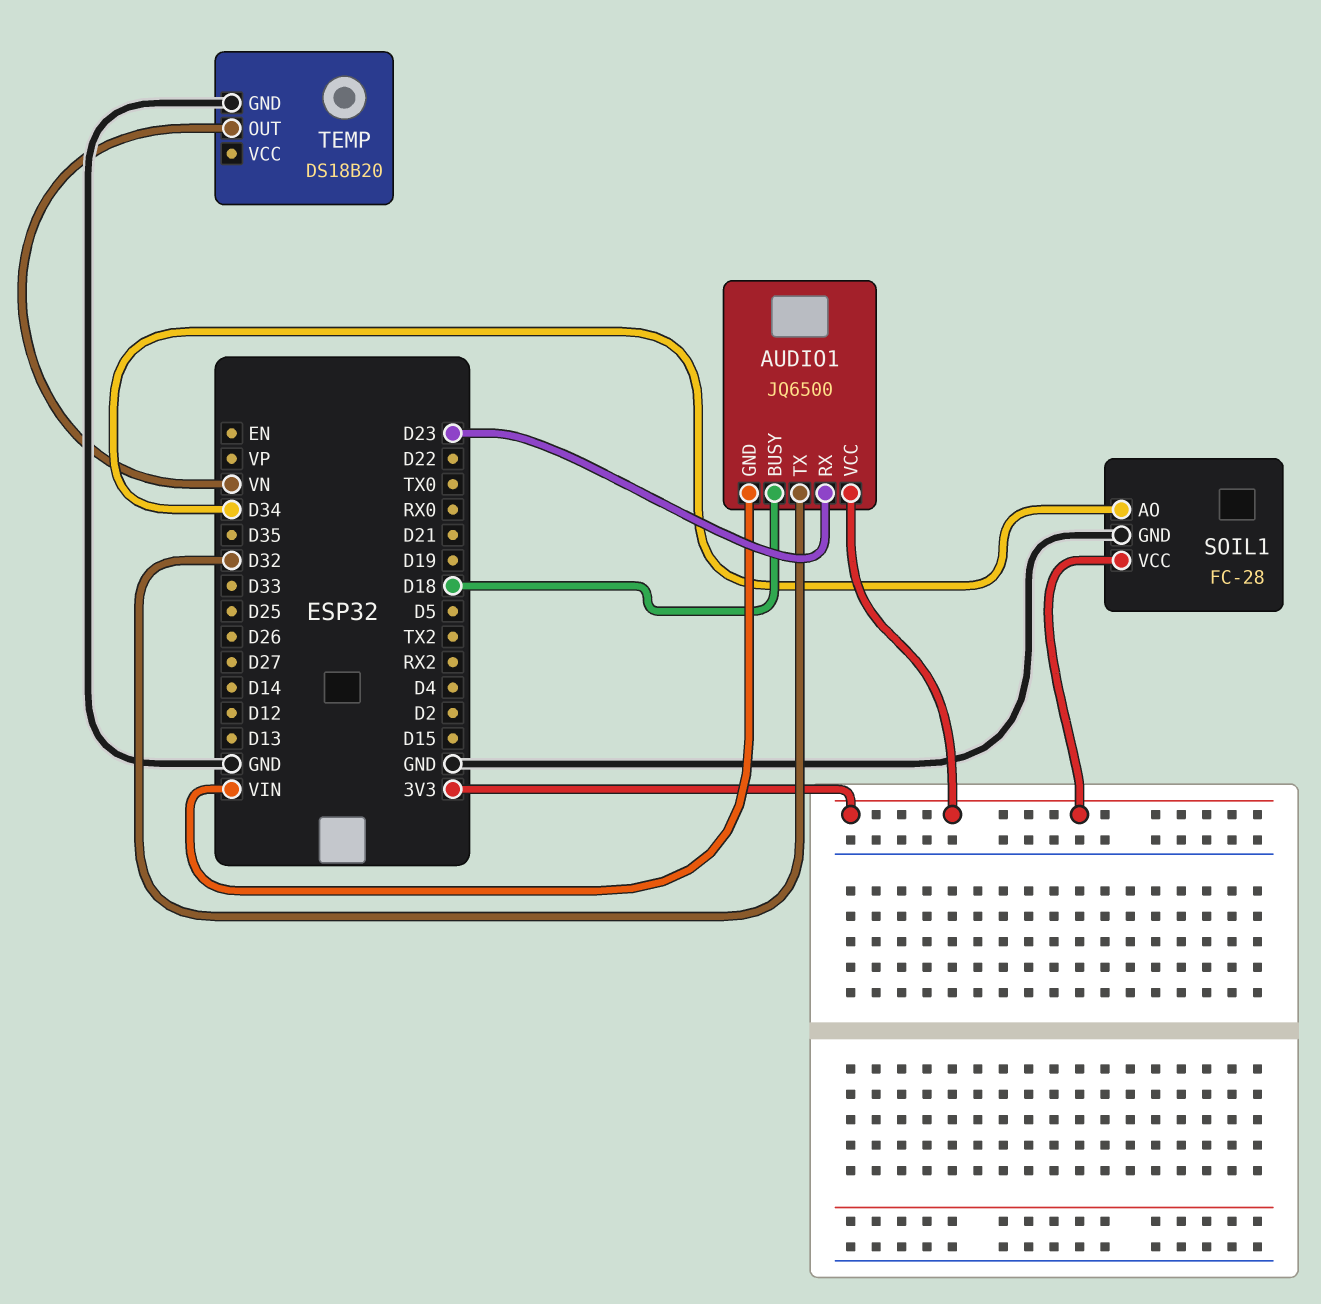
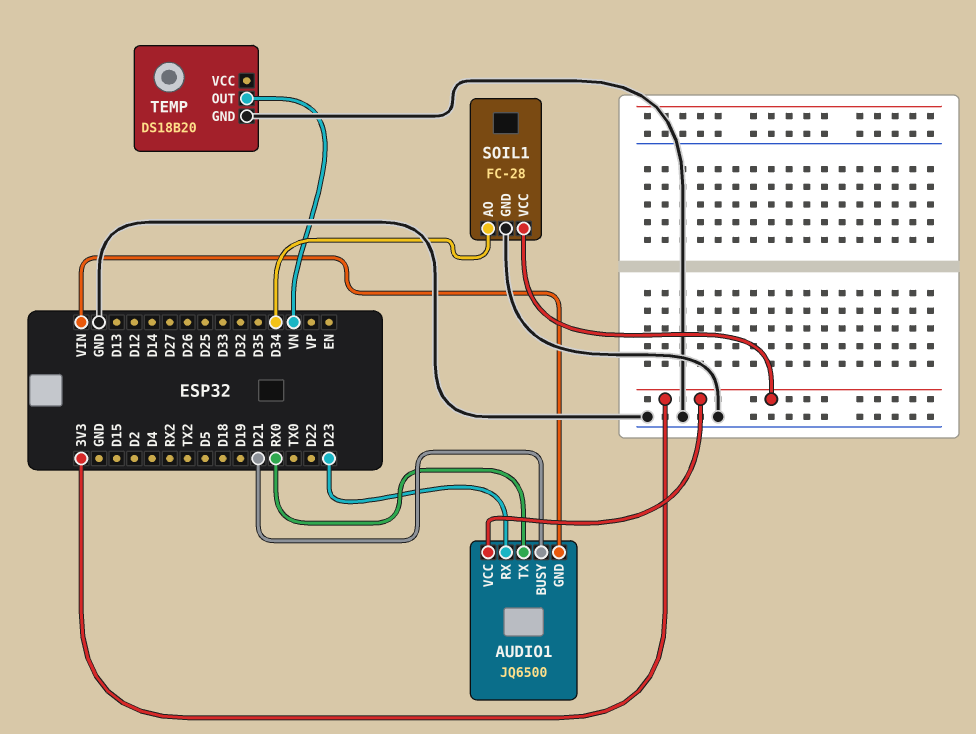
AUDIO1 pin BUSY: D18 -> D21
AUDIO1 pin TX: D32 -> RX0

